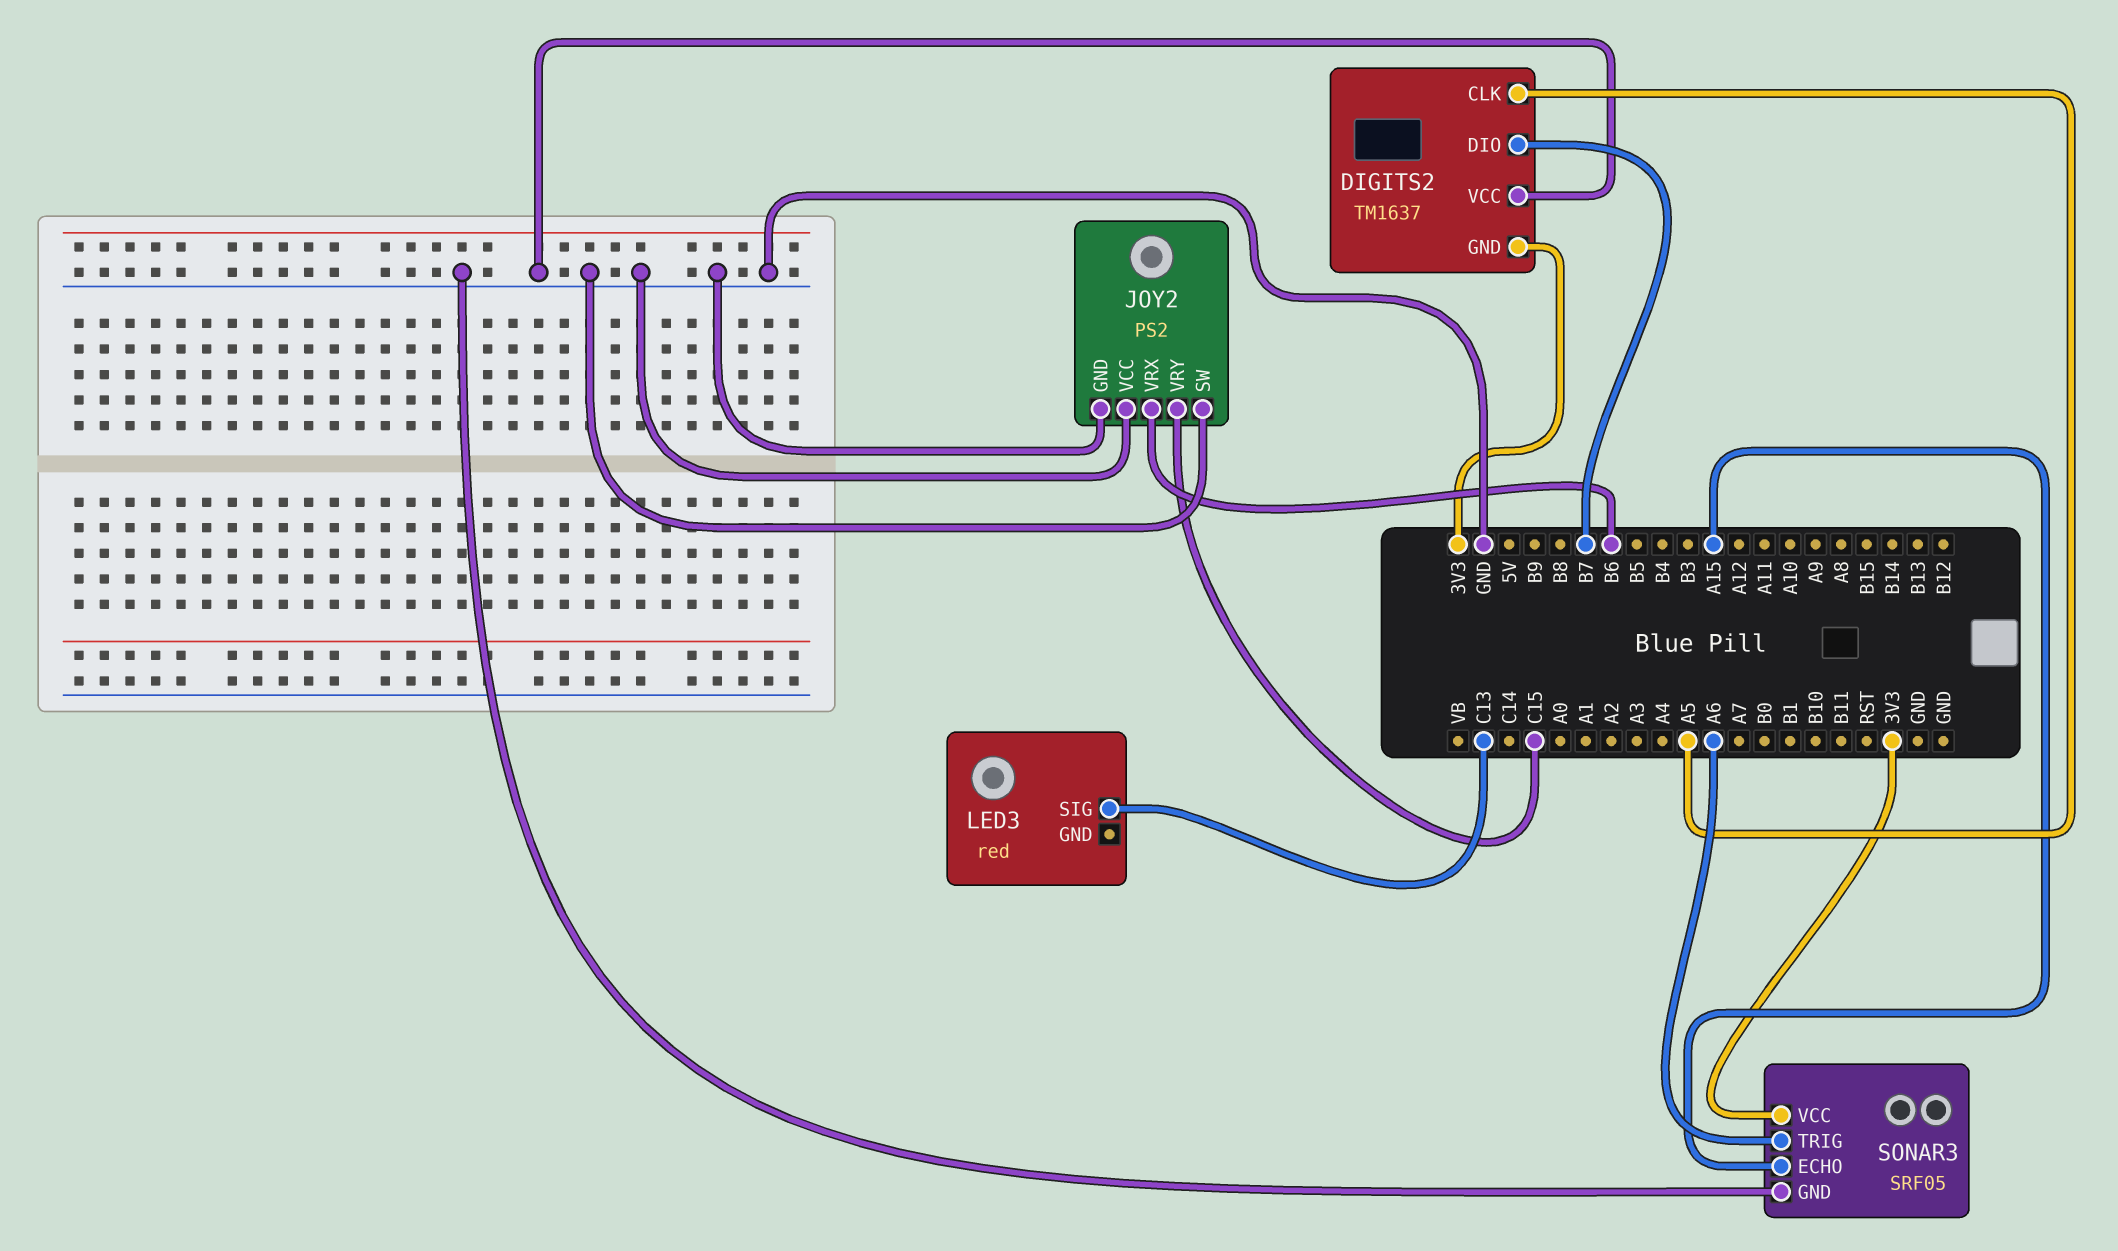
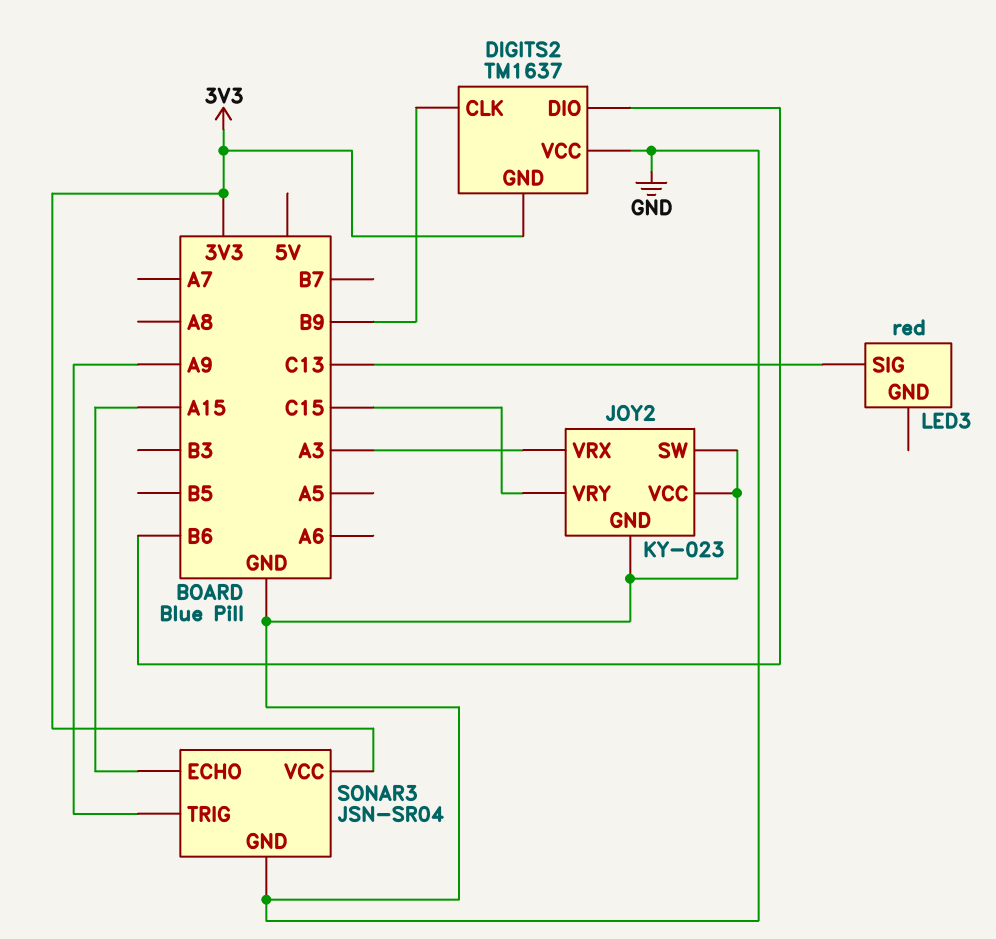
DIGITS2 pin CLK: A5 -> B9
DIGITS2 pin DIO: B7 -> B6
JOY2: PS2 -> KY-023
JOY2 pin VRX: B6 -> A3
SONAR3: SRF05 -> JSN-SR04
SONAR3 pin TRIG: A6 -> A9

